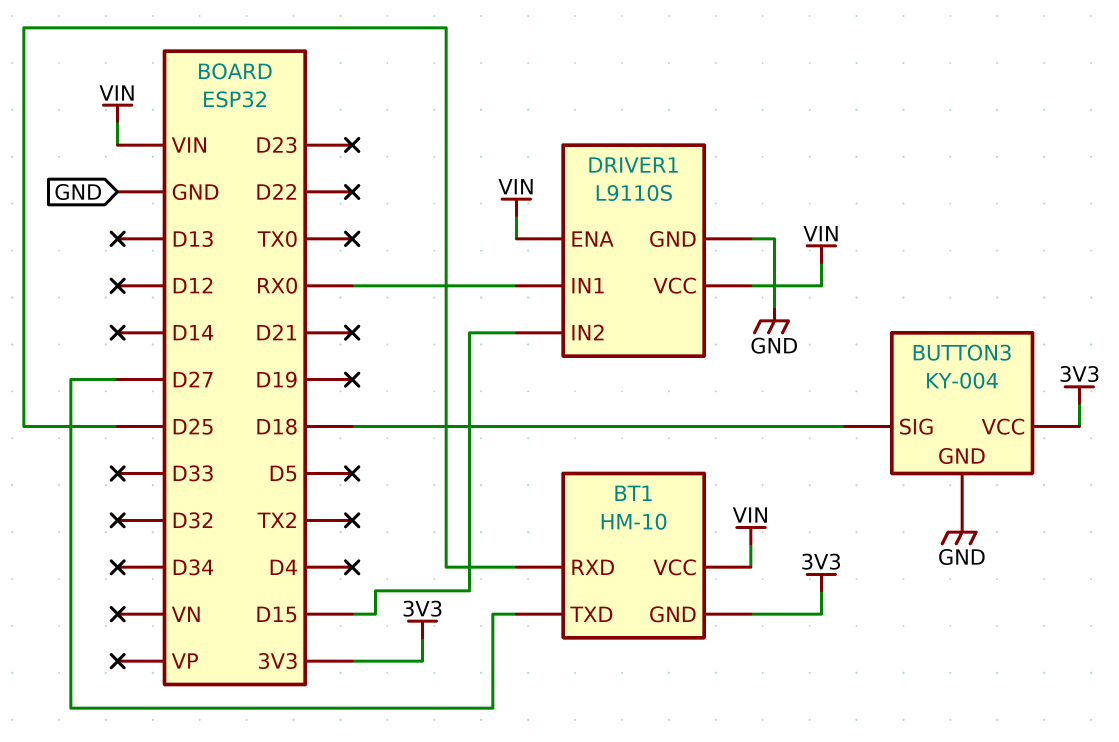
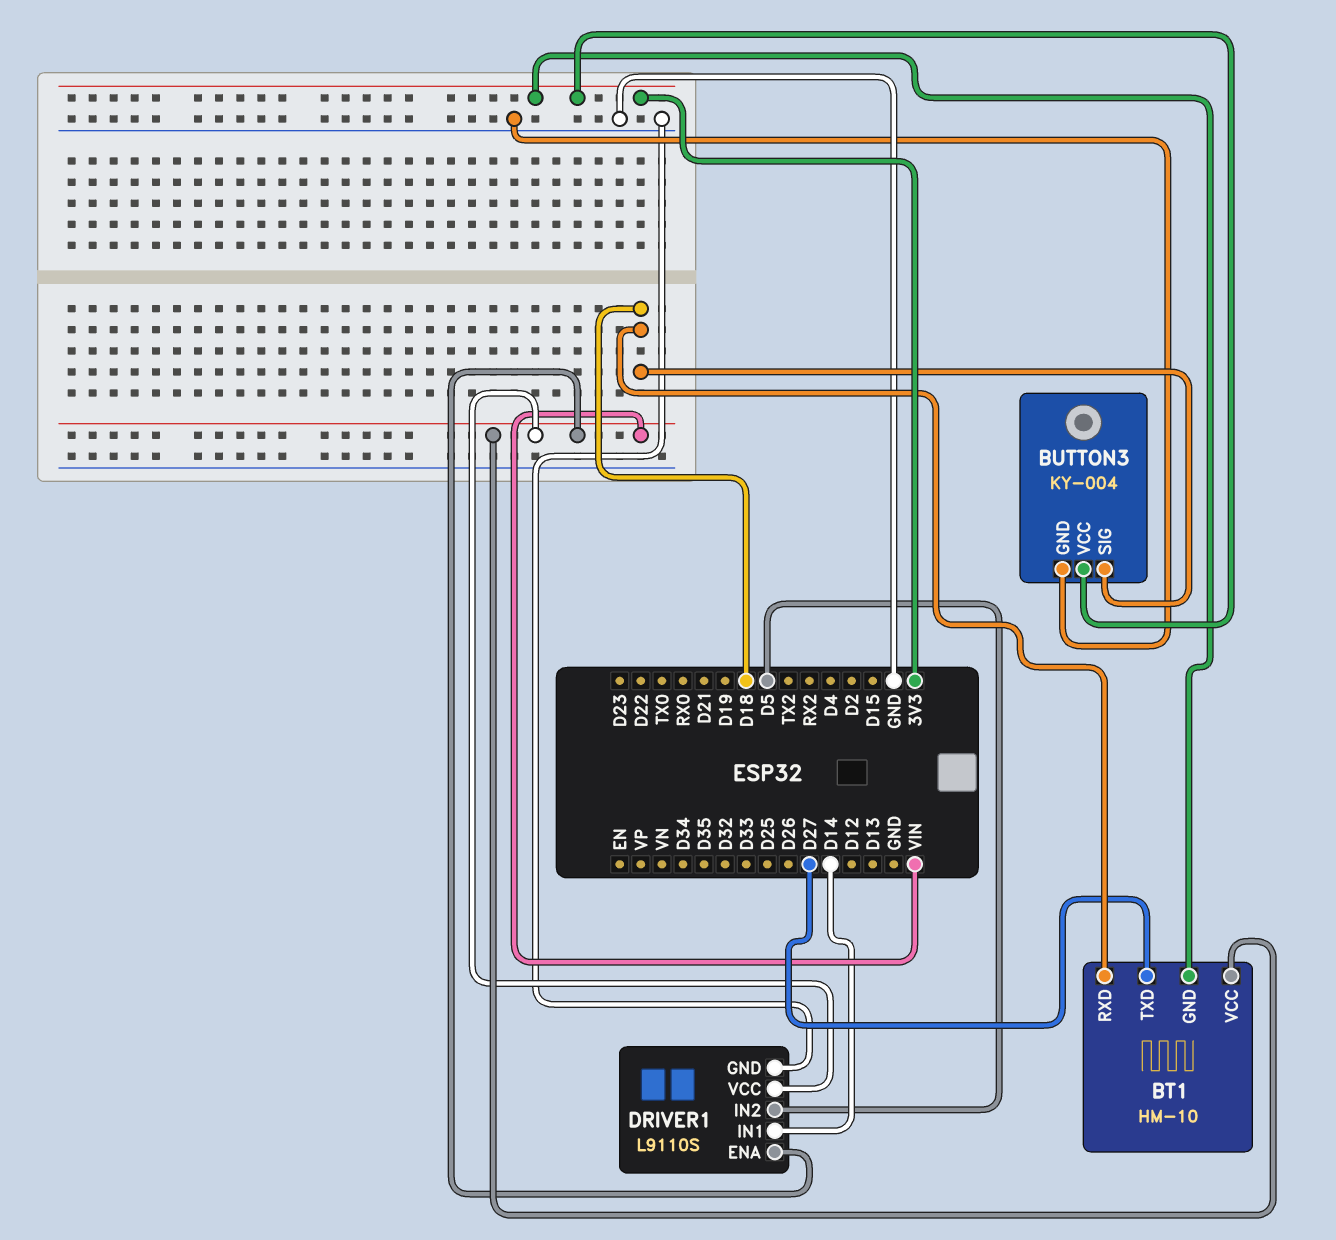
BT1 pin RXD: D25 -> D18
DRIVER1 pin IN1: RX0 -> D14
DRIVER1 pin IN2: D15 -> D5

